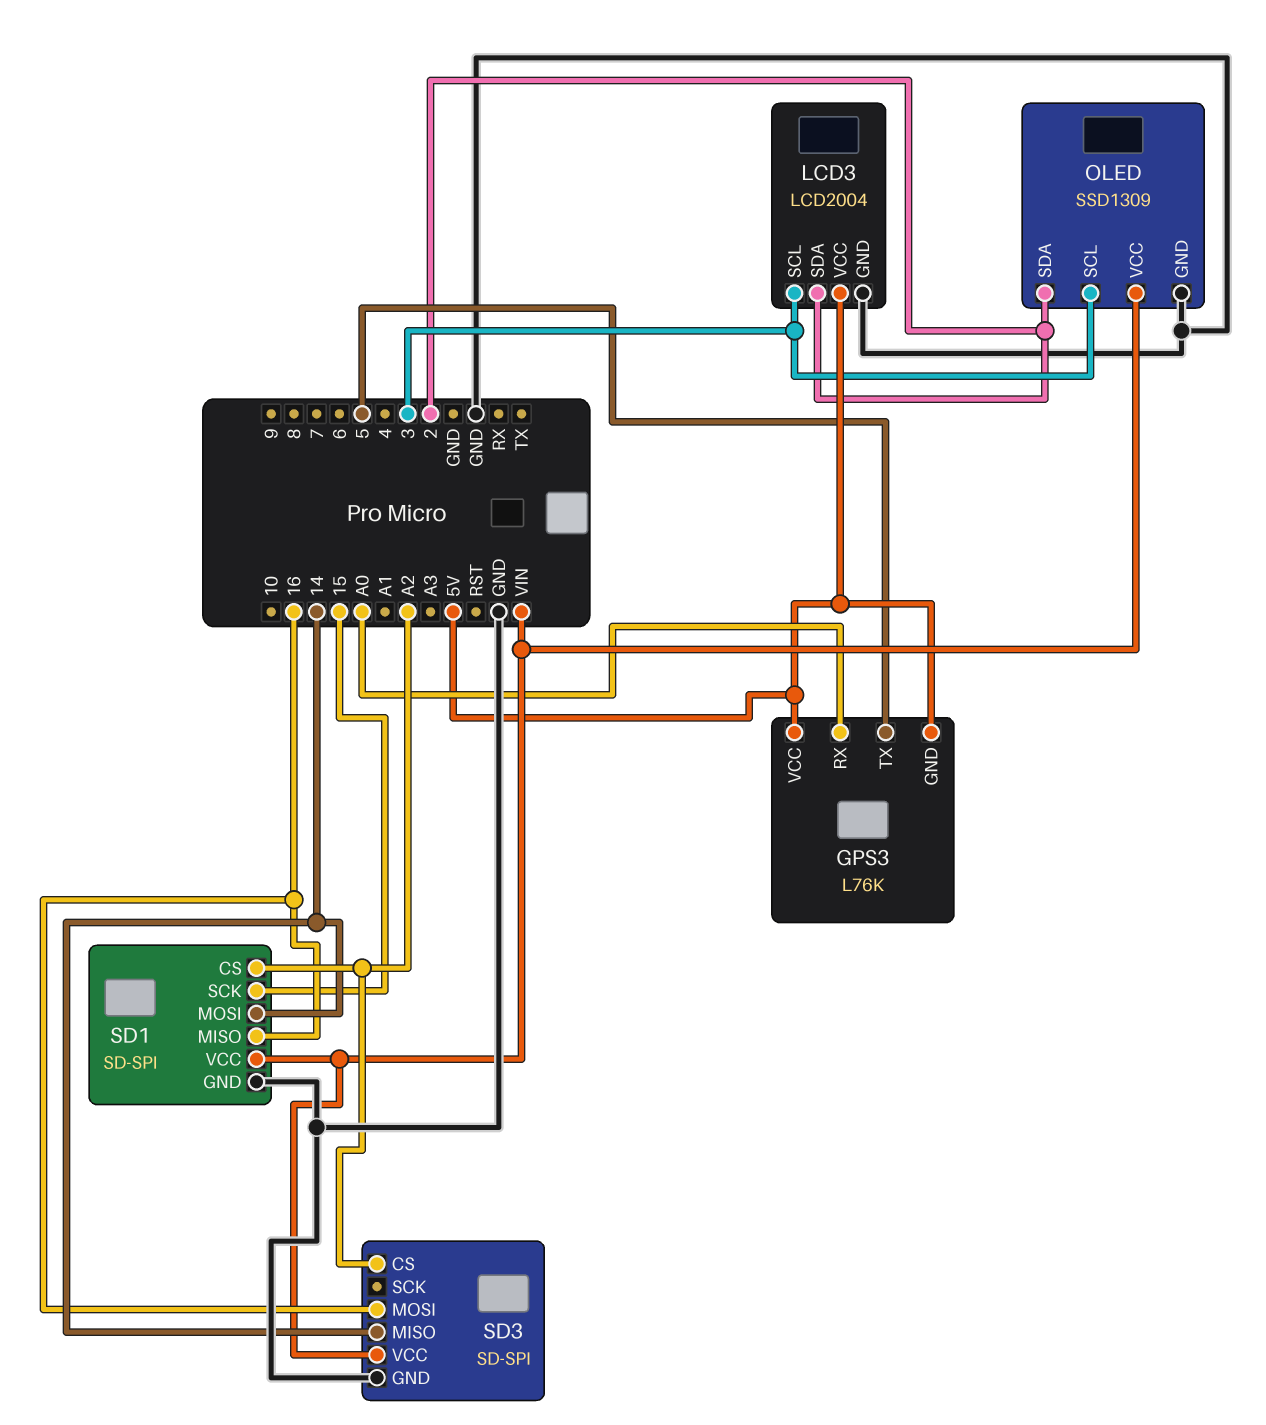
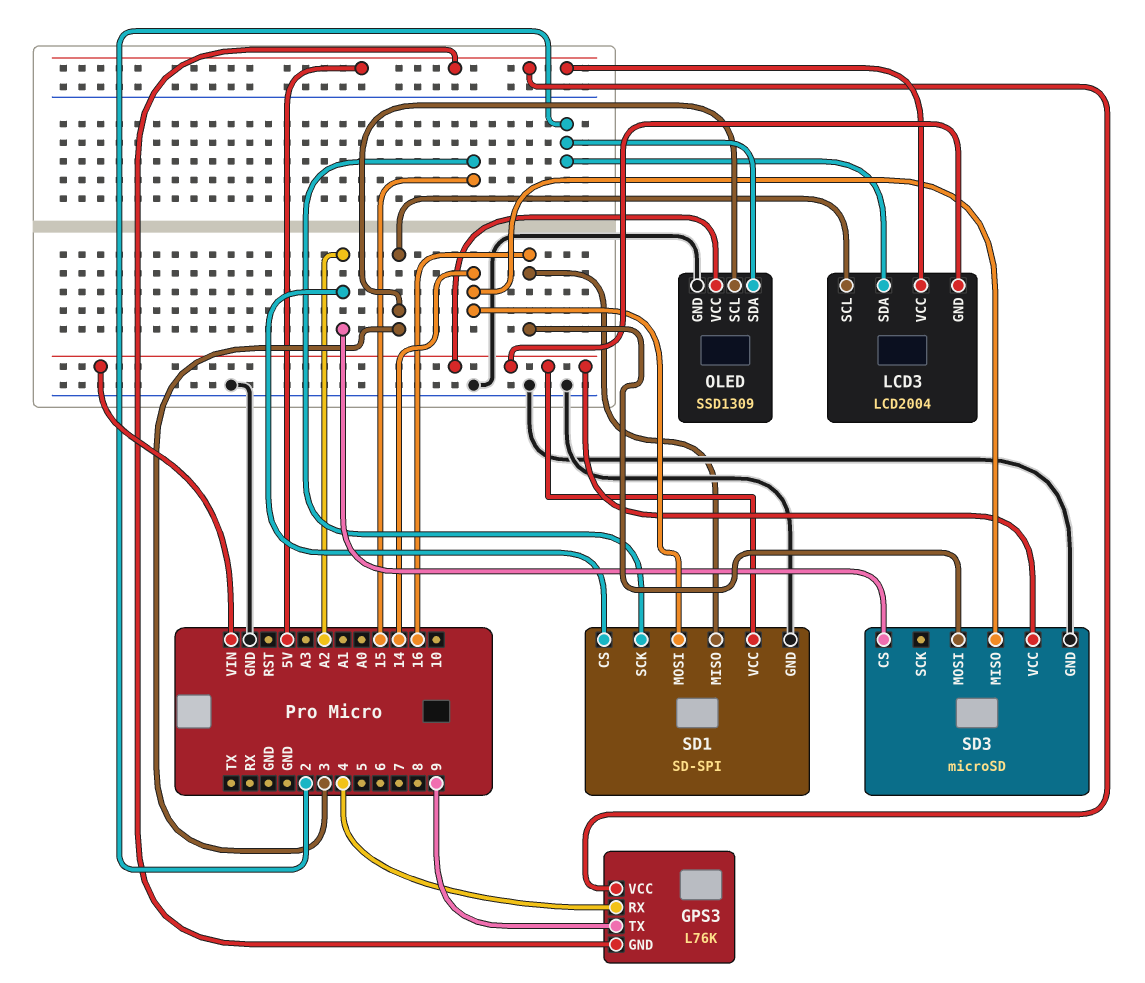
GPS3 pin RX: A0 -> 4
GPS3 pin TX: 5 -> 9
LCD3 pin GND: GND -> VIN
SD3: SD-SPI -> microSD

